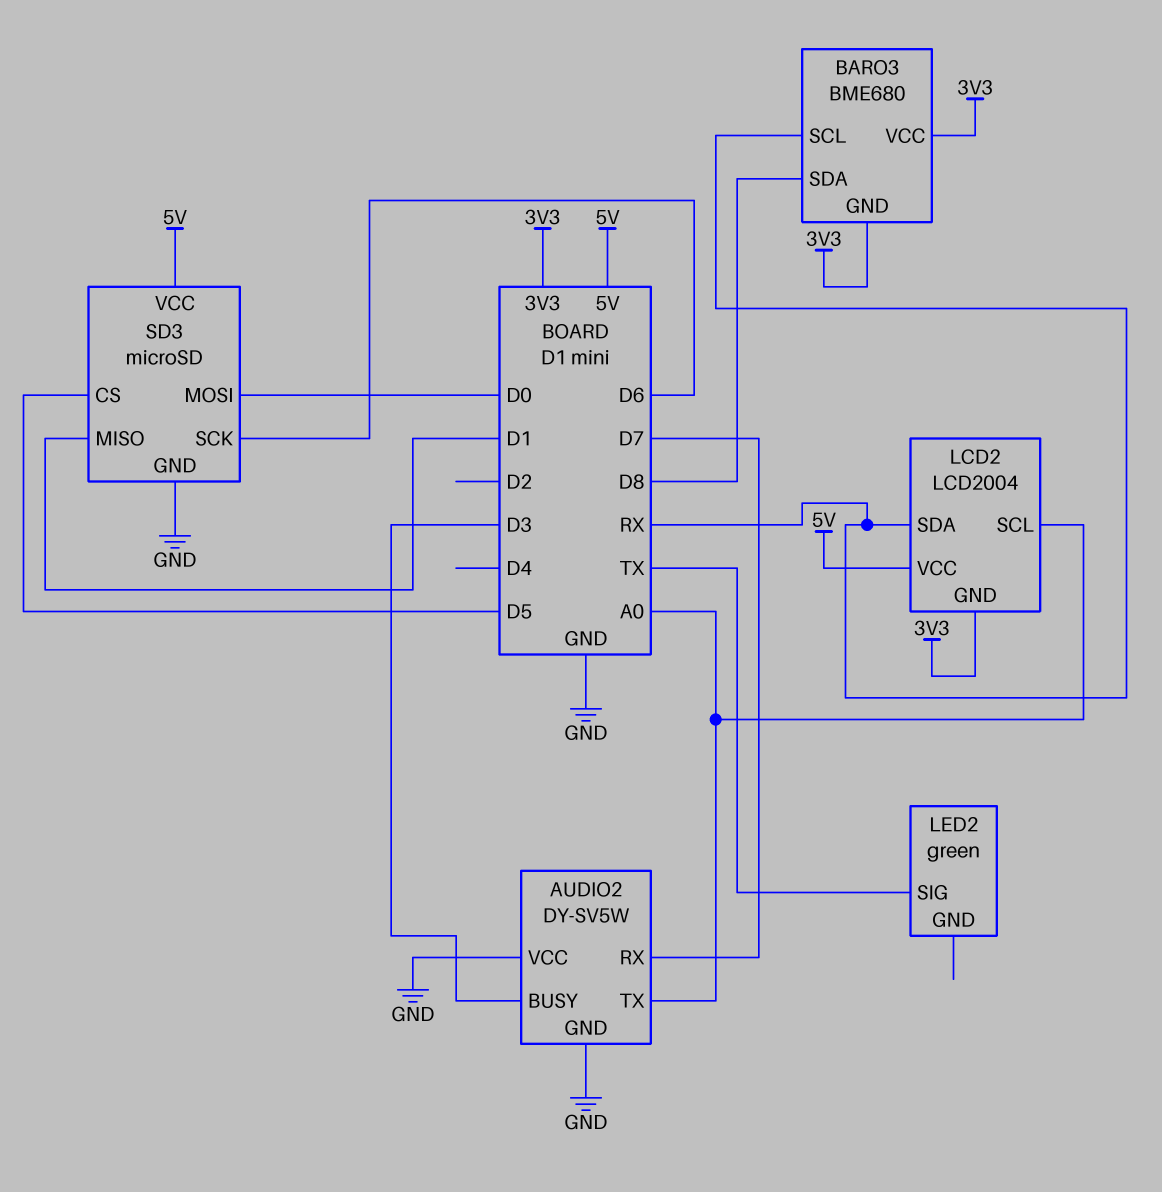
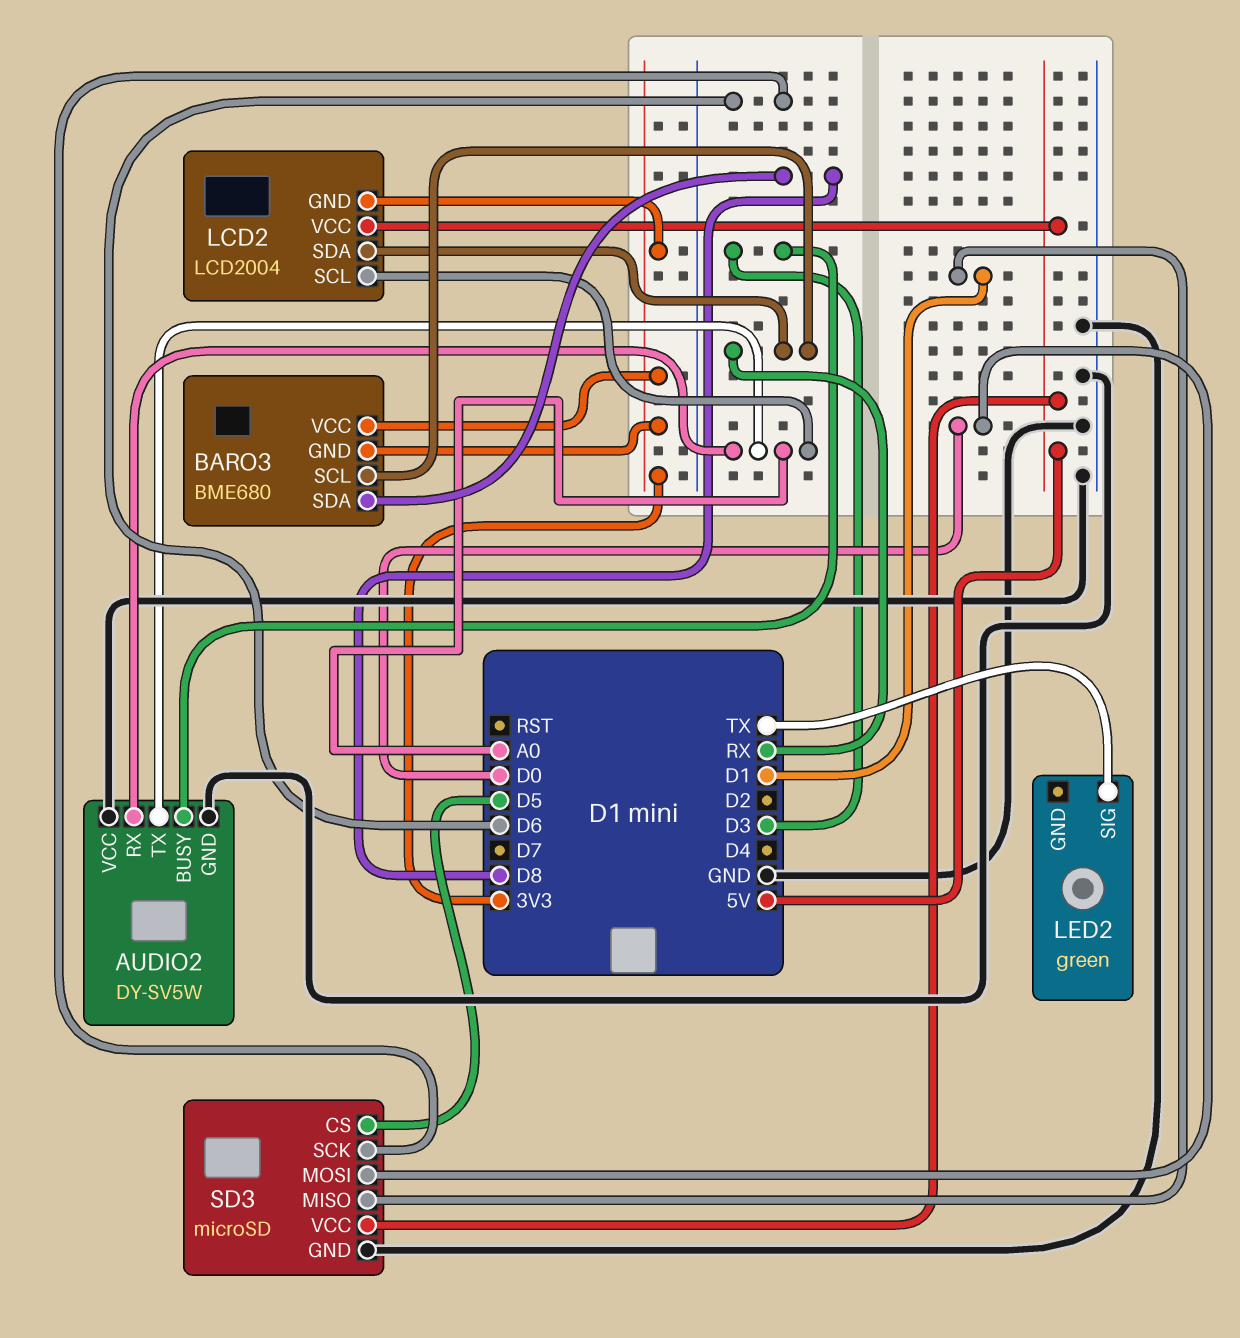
AUDIO2 pin RX: D7 -> A0

